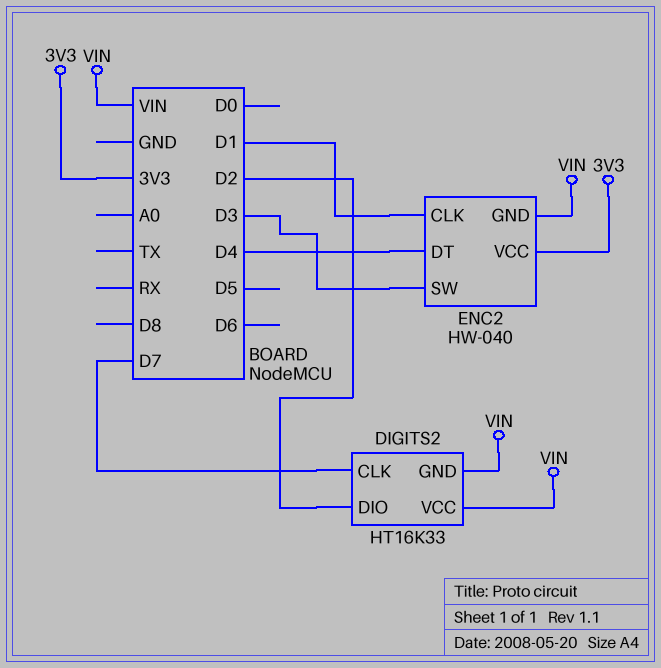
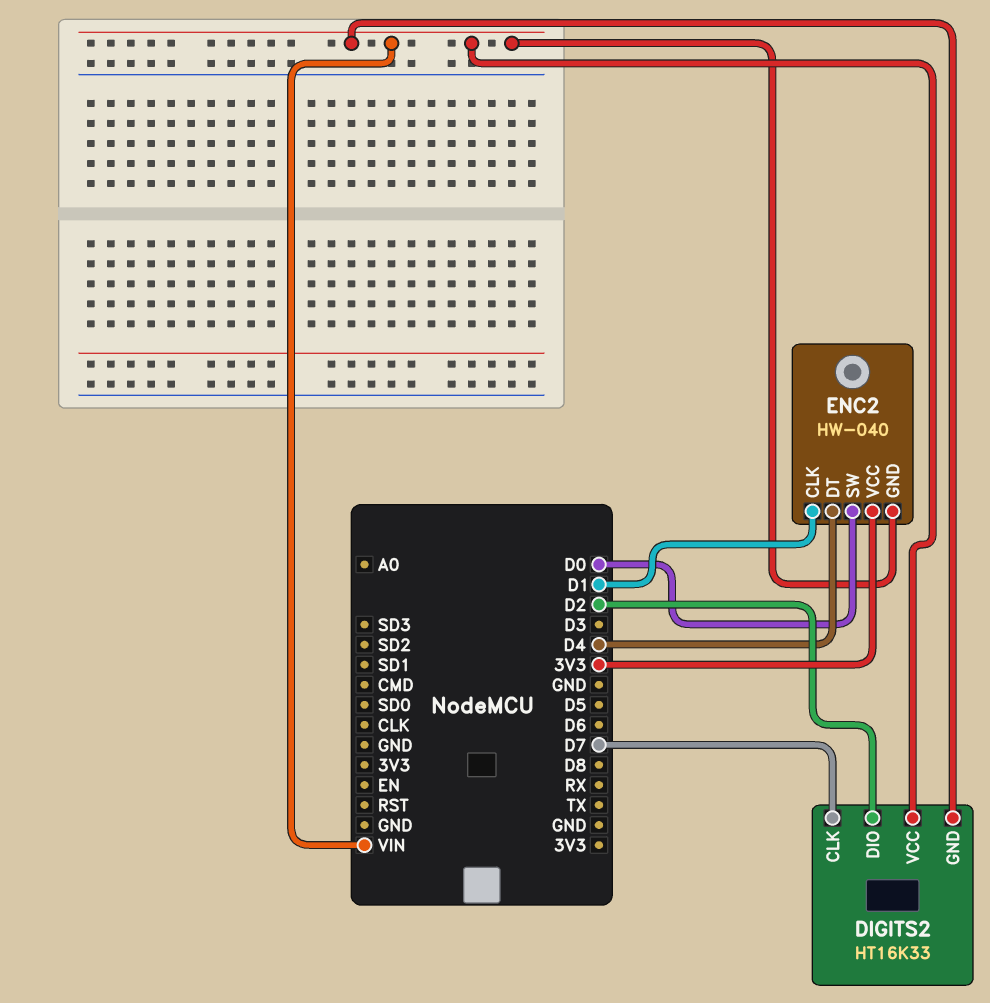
ENC2 pin SW: D3 -> D0

